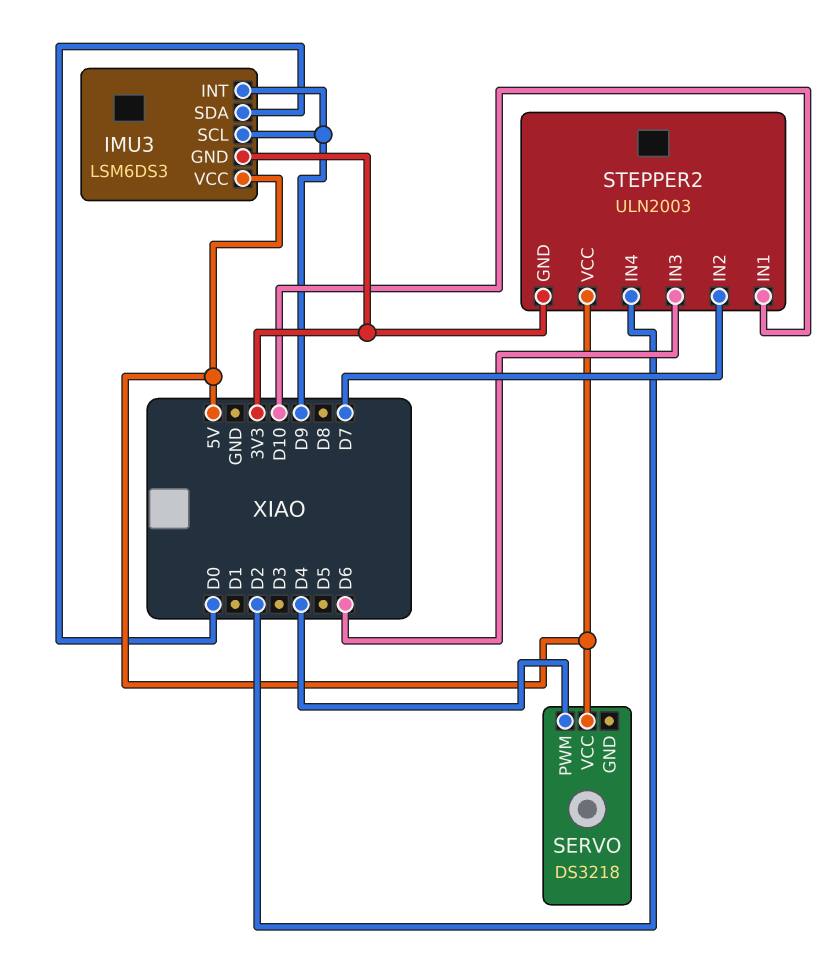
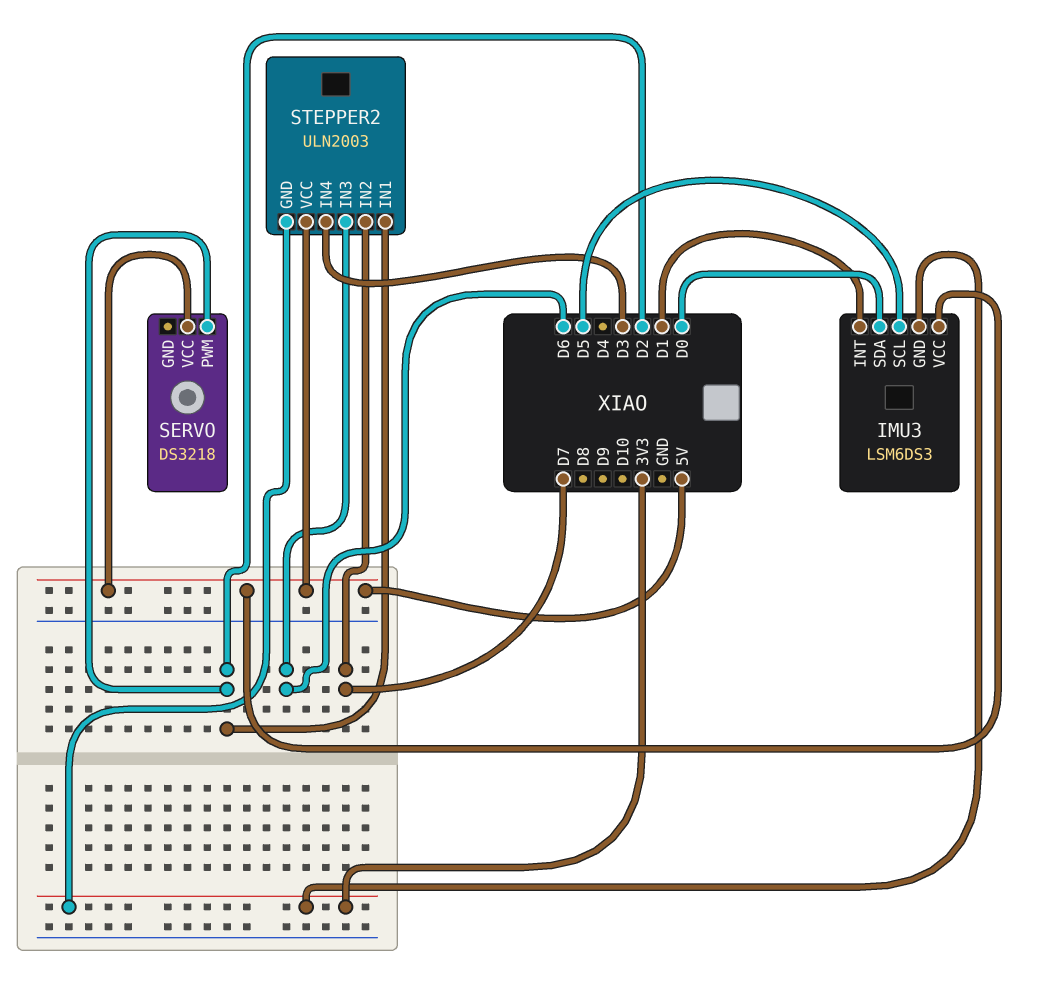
IMU3 pin INT: D9 -> D1
IMU3 pin SCL: D9 -> D5
SERVO pin PWM: D4 -> D2
STEPPER2 pin IN1: D10 -> D2
STEPPER2 pin IN4: D2 -> D3

